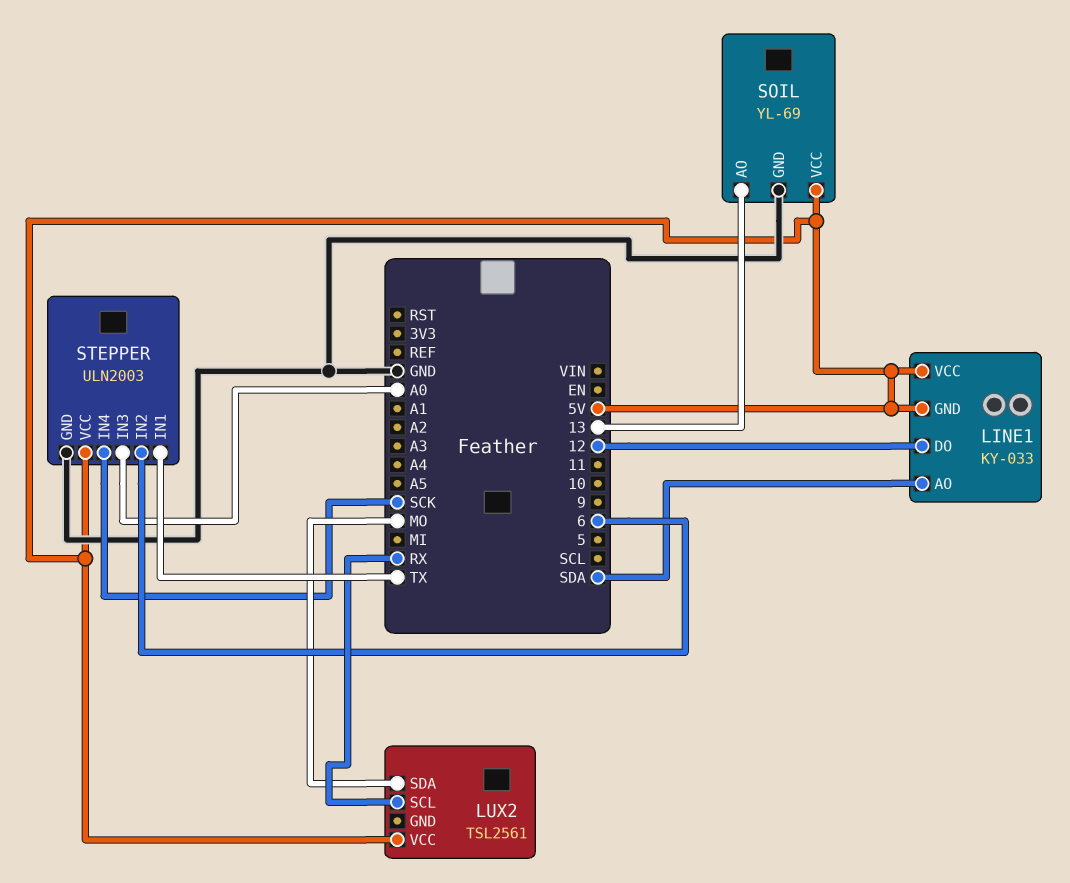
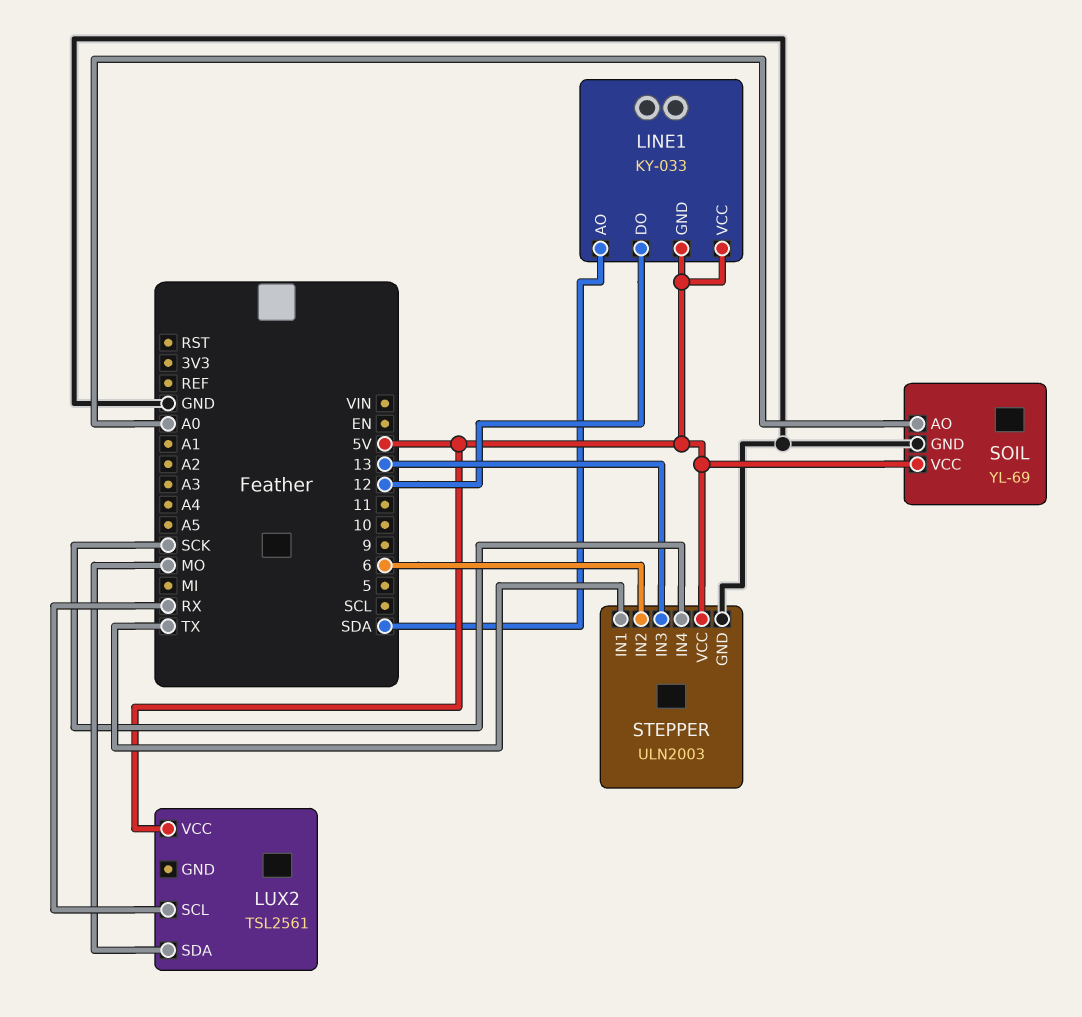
SOIL pin AO: 13 -> A0
STEPPER pin IN3: A0 -> 13

